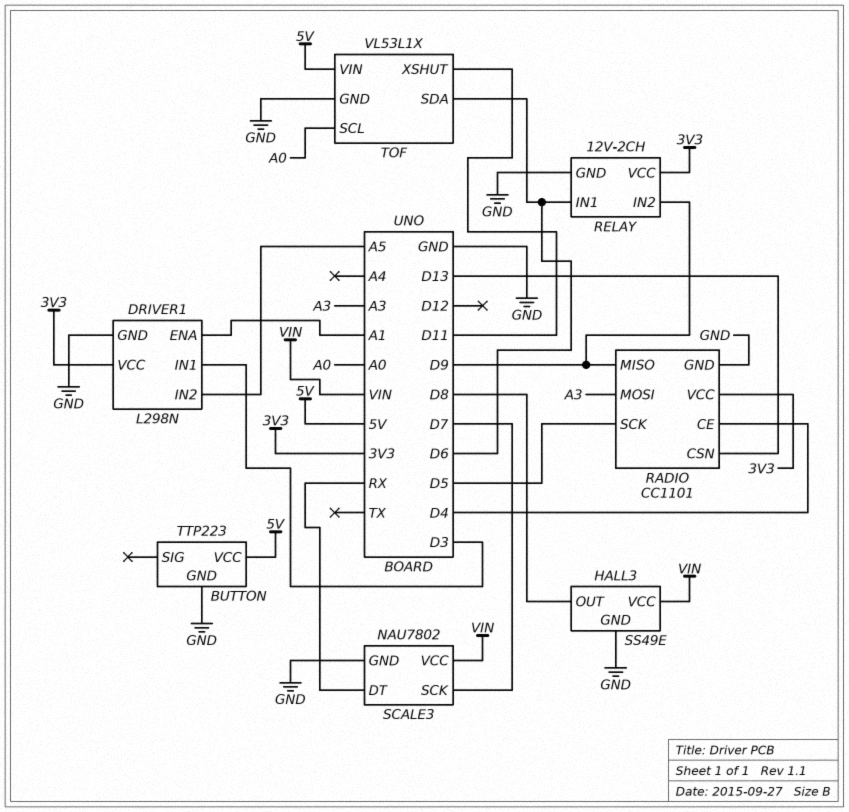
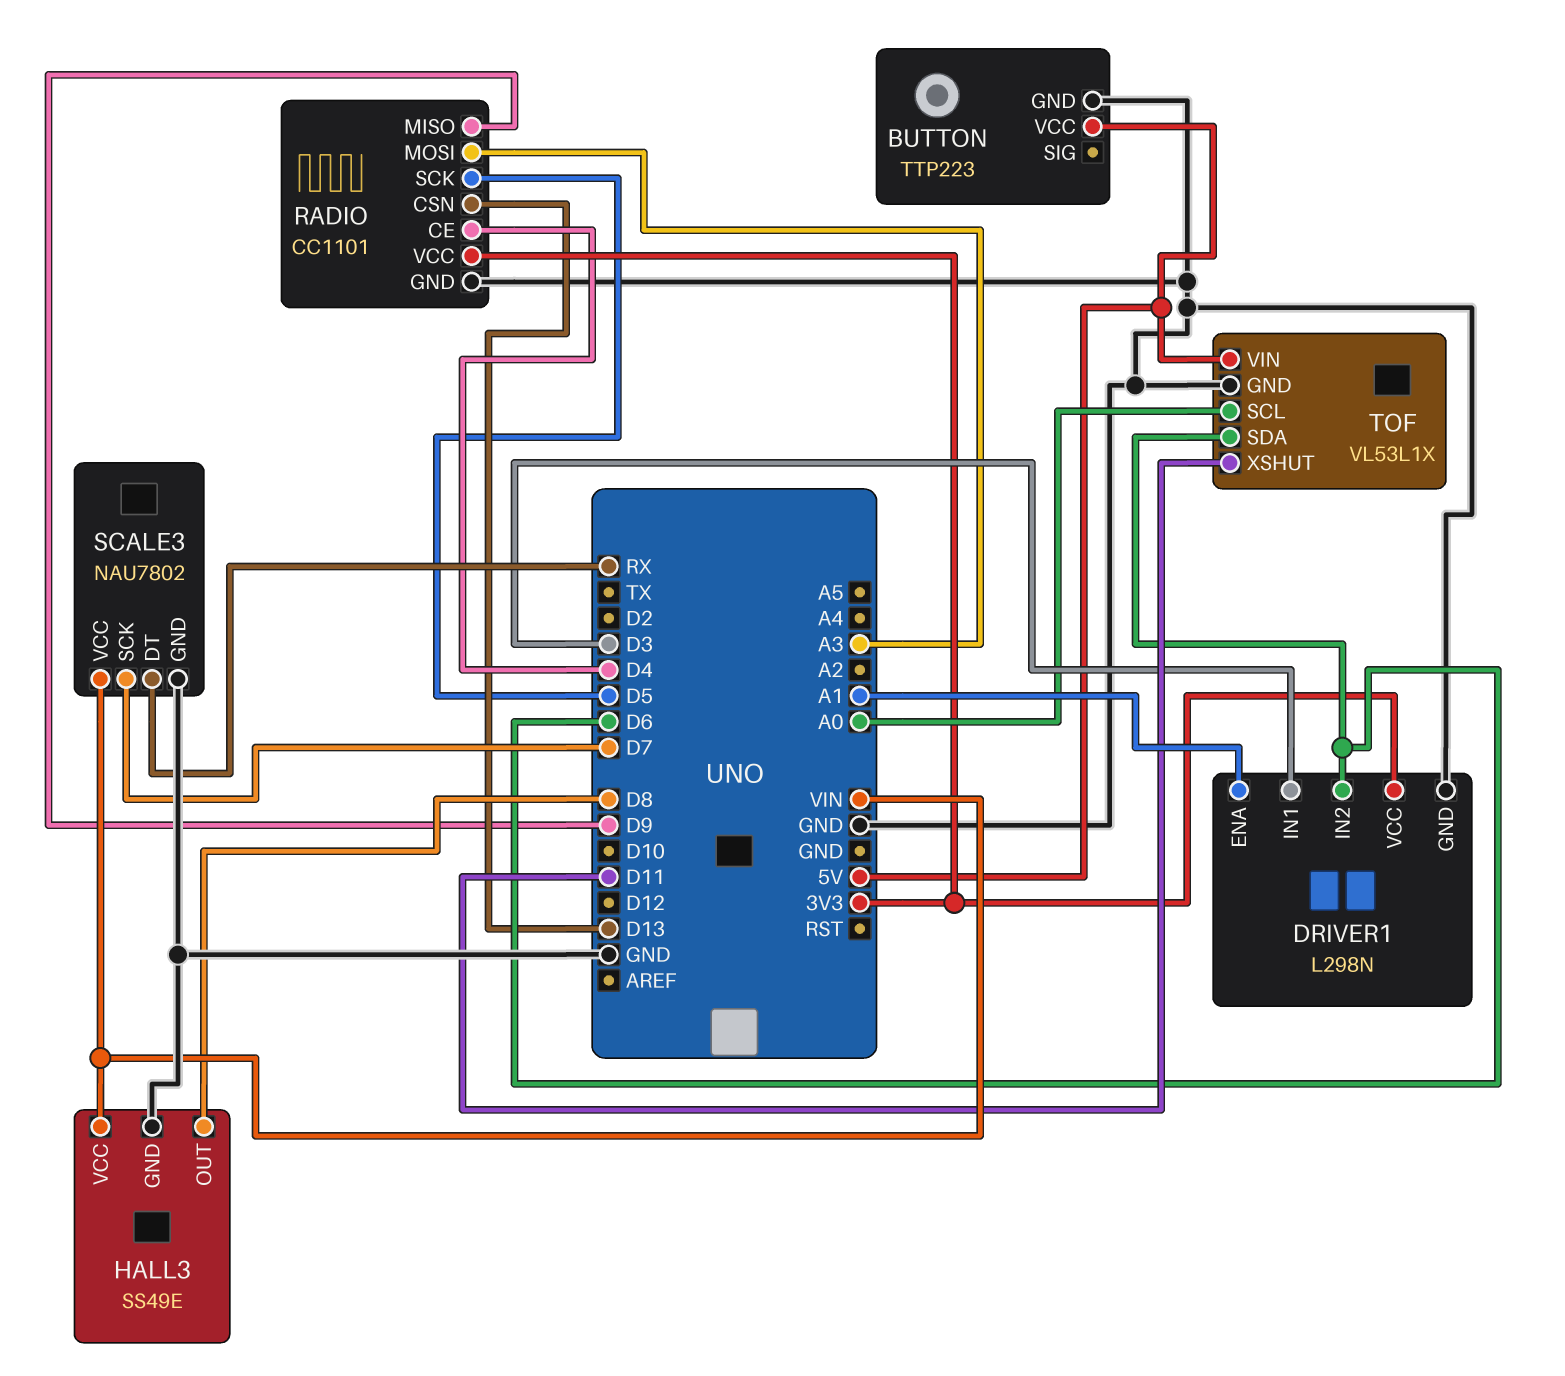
DRIVER1 pin IN2: A5 -> D6
RELAY: 12V-2CH -> none
RELAY pin GND: GND -> none
RELAY pin IN1: D6 -> none
RELAY pin IN2: D9 -> none
RELAY pin VCC: 3V3 -> none

